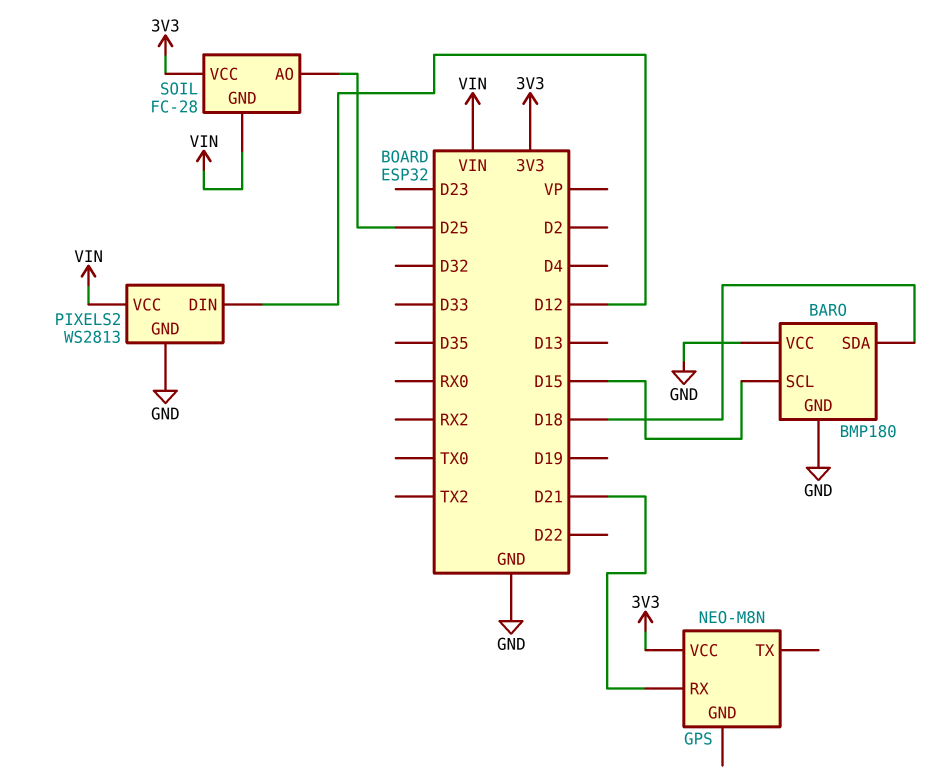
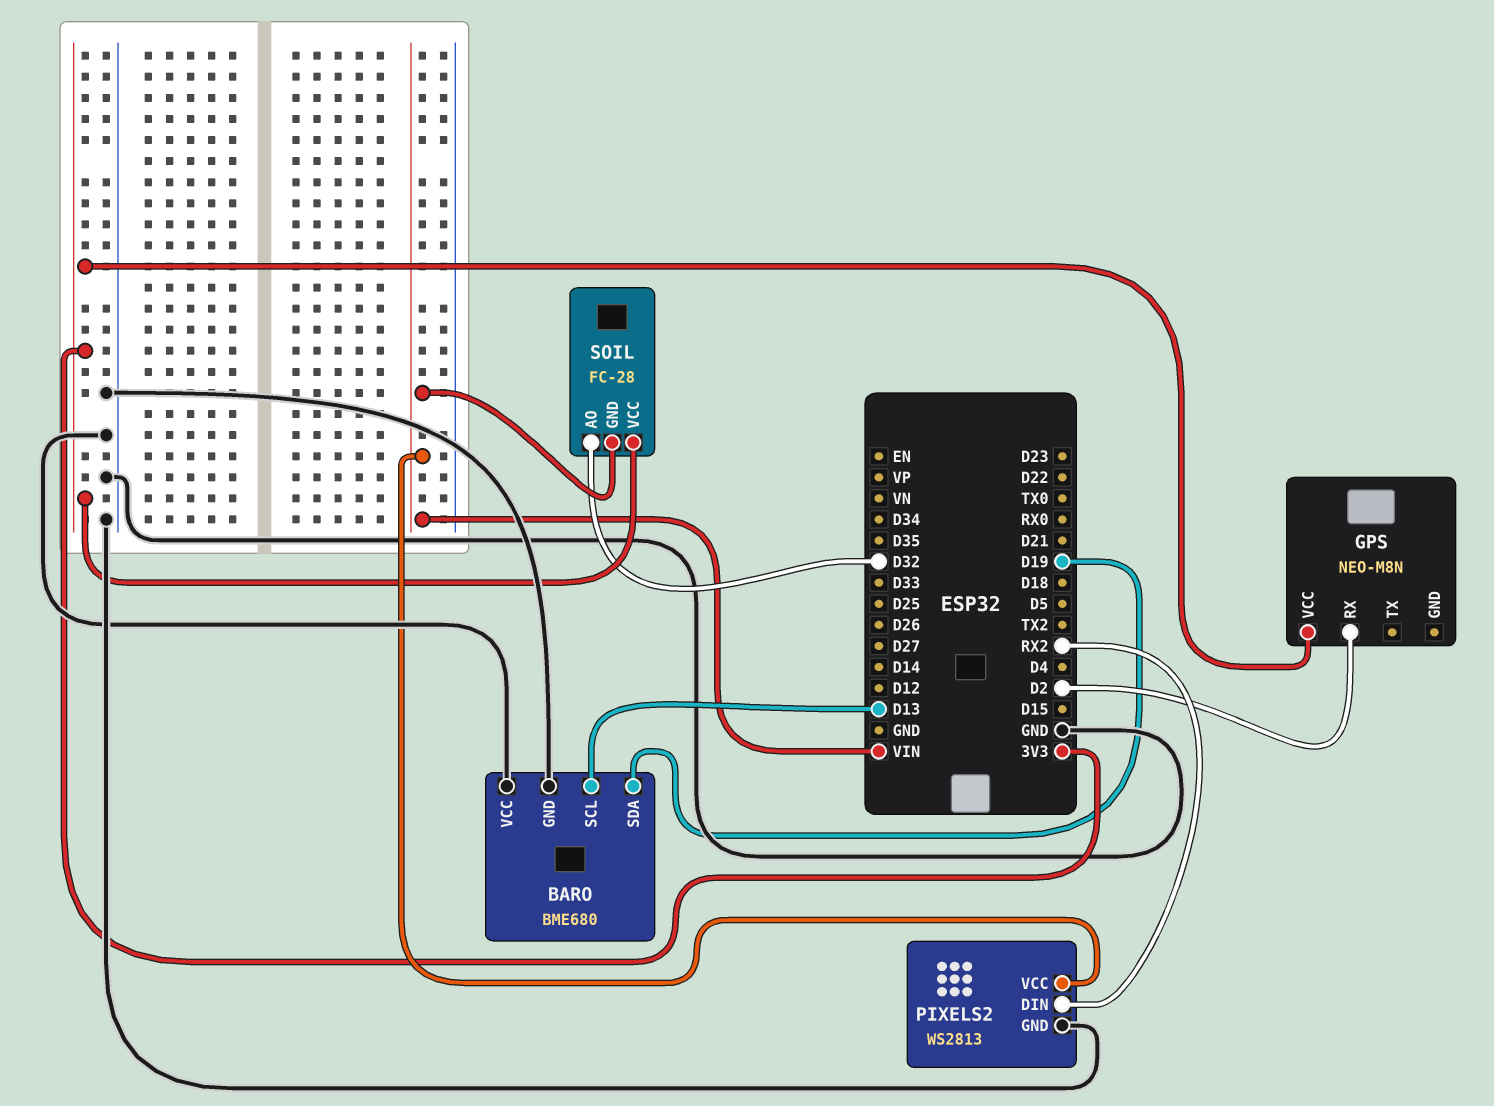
BARO: BMP180 -> BME680
BARO pin SCL: D15 -> D13
BARO pin SDA: D18 -> D19
GPS pin RX: D21 -> D2
PIXELS2 pin DIN: D12 -> RX2
SOIL pin AO: D25 -> D32

